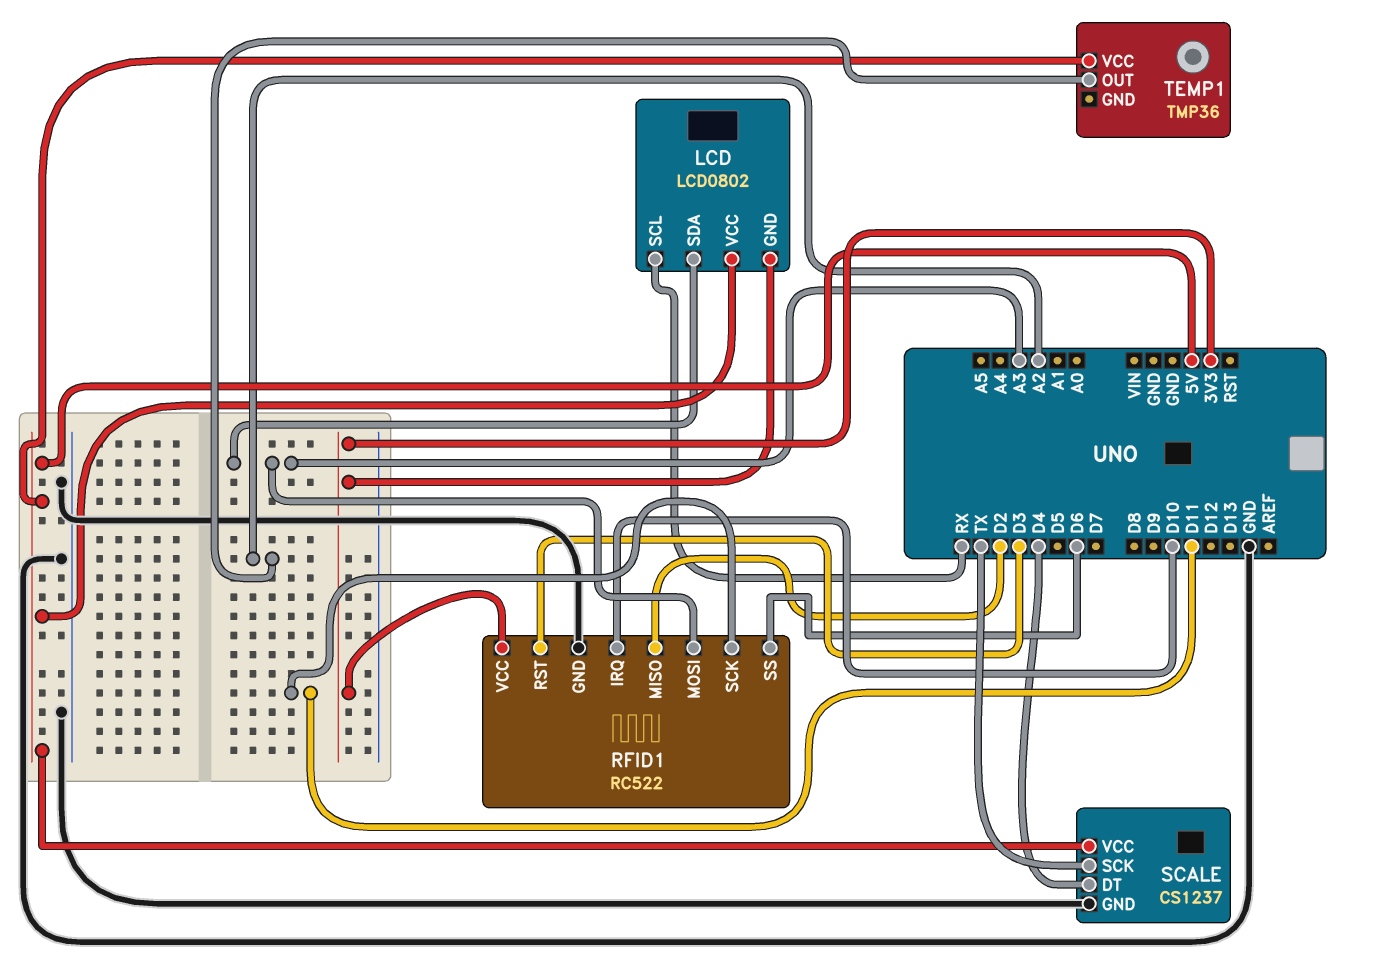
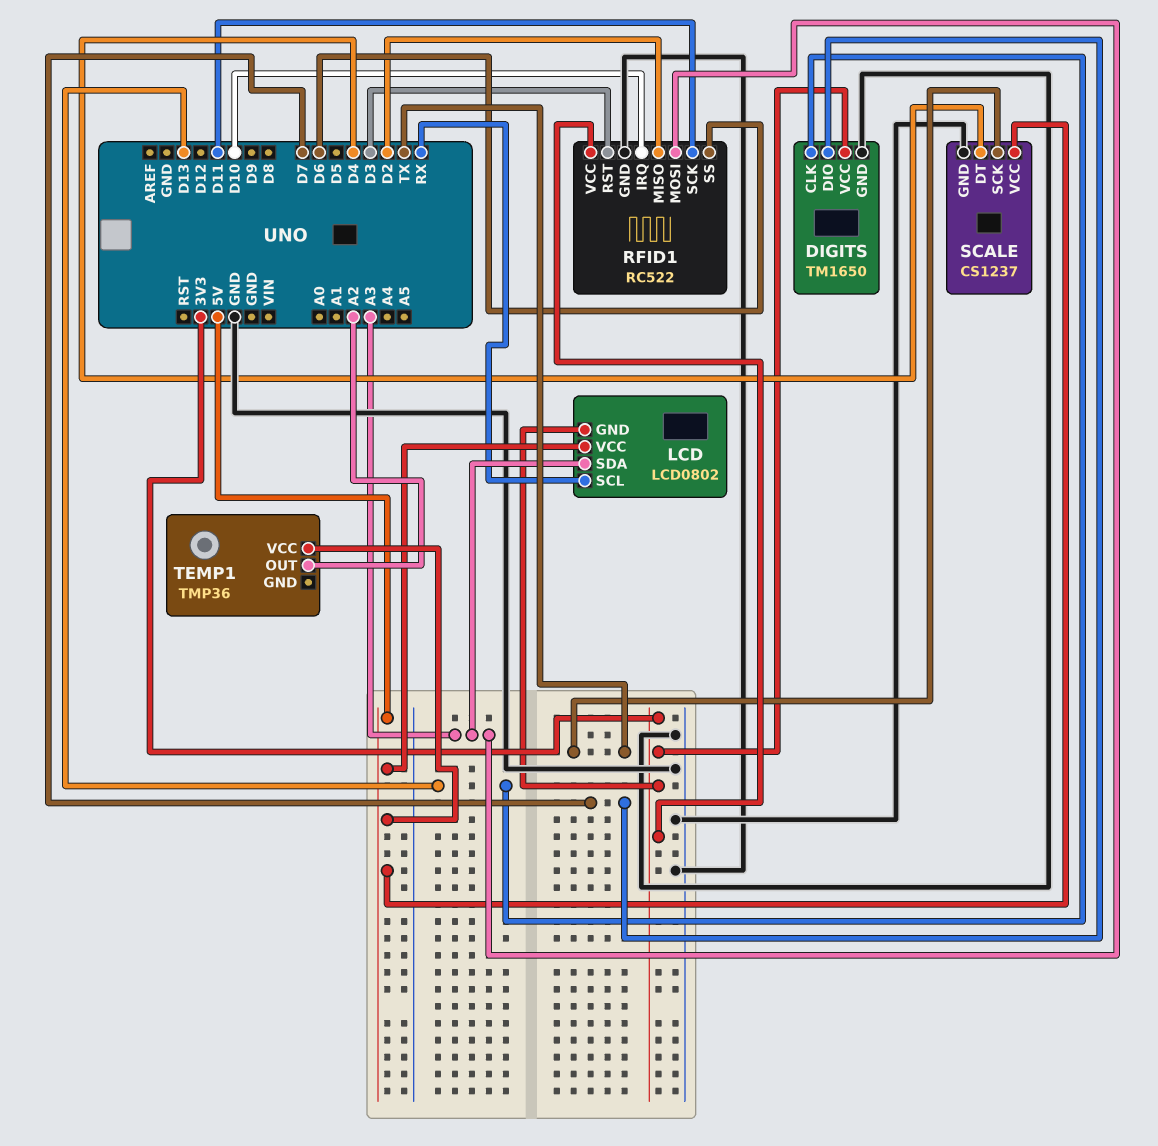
DIGITS: none -> TM1650
DIGITS pin CLK: none -> D13
DIGITS pin DIO: none -> D7
DIGITS pin GND: none -> GND
DIGITS pin VCC: none -> 3V3

